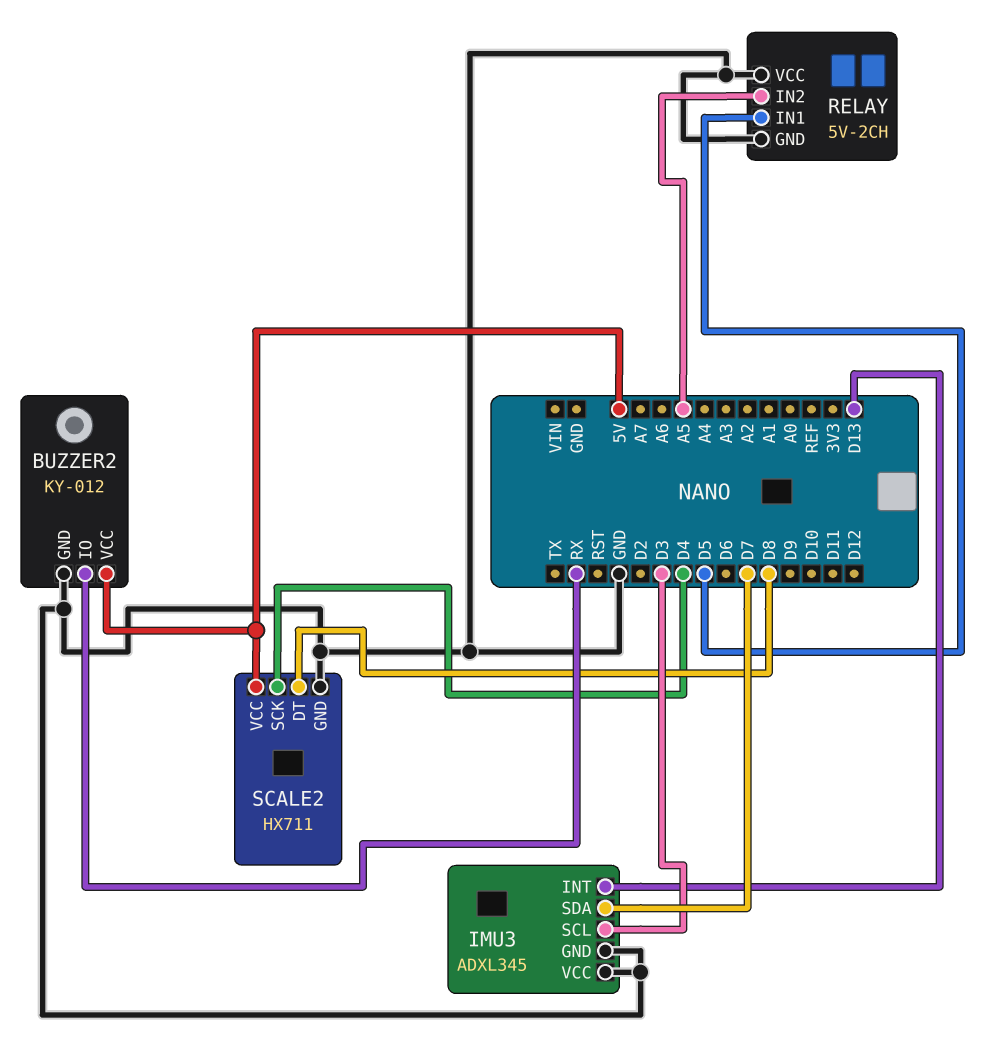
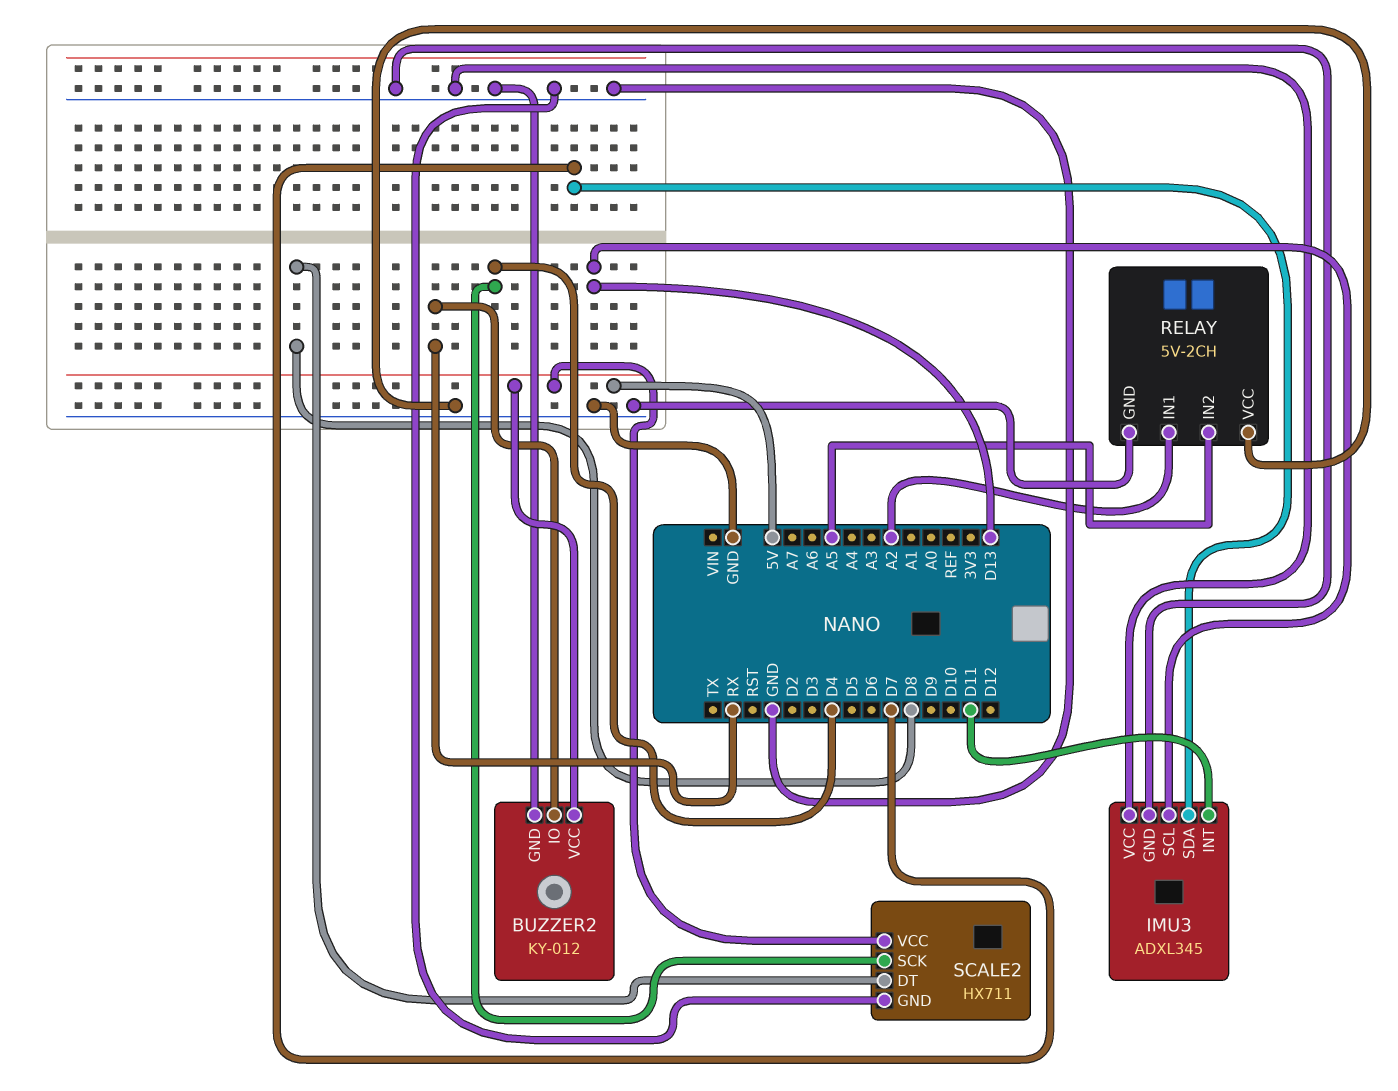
IMU3 pin INT: D13 -> D11
IMU3 pin SCL: D3 -> D13
RELAY pin IN1: D5 -> A2

